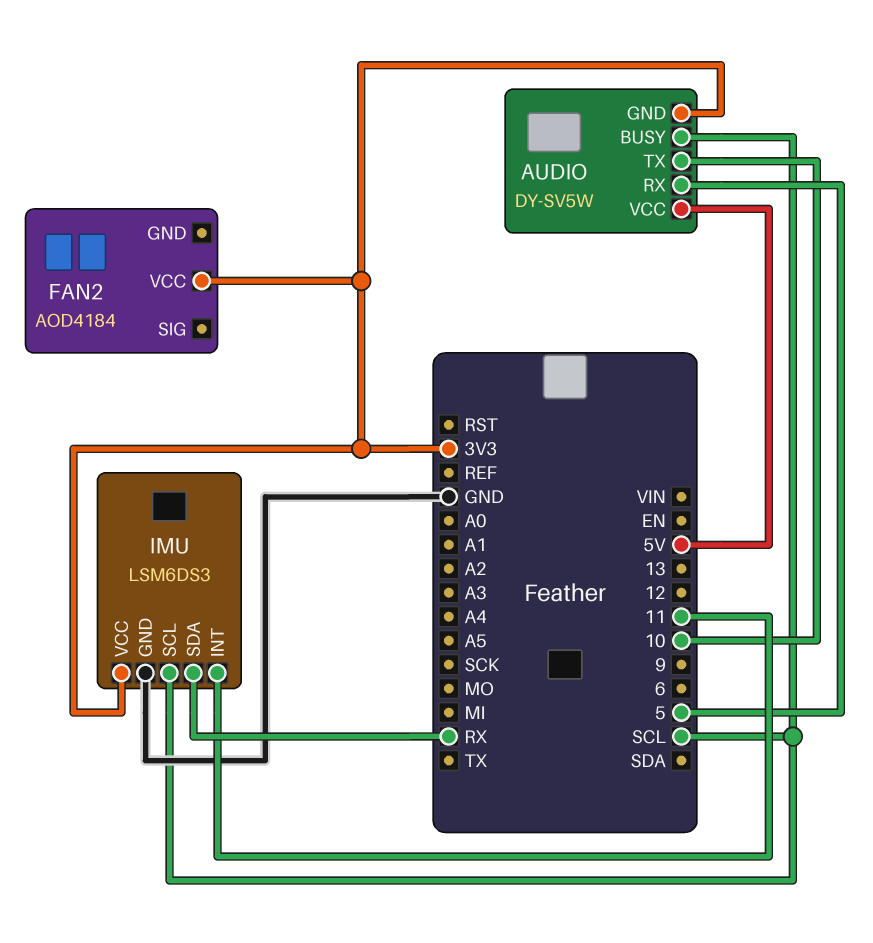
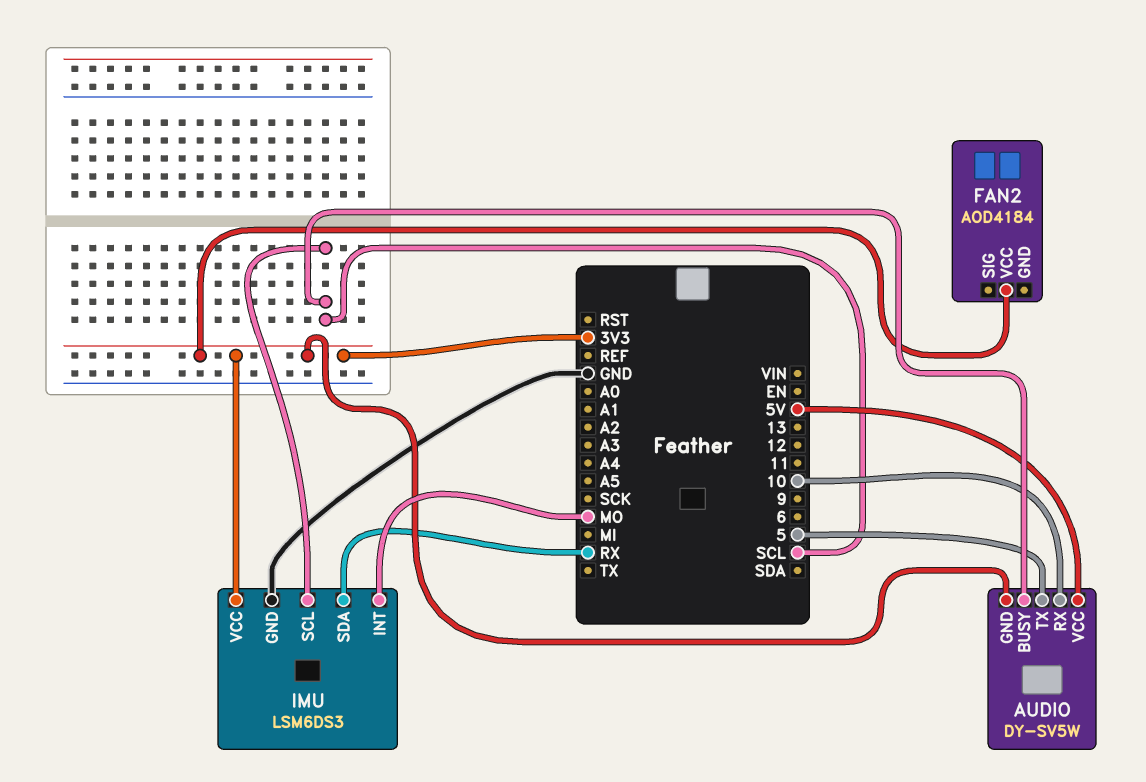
AUDIO pin RX: 5 -> 10
AUDIO pin TX: 10 -> 5
IMU pin INT: 11 -> MO

